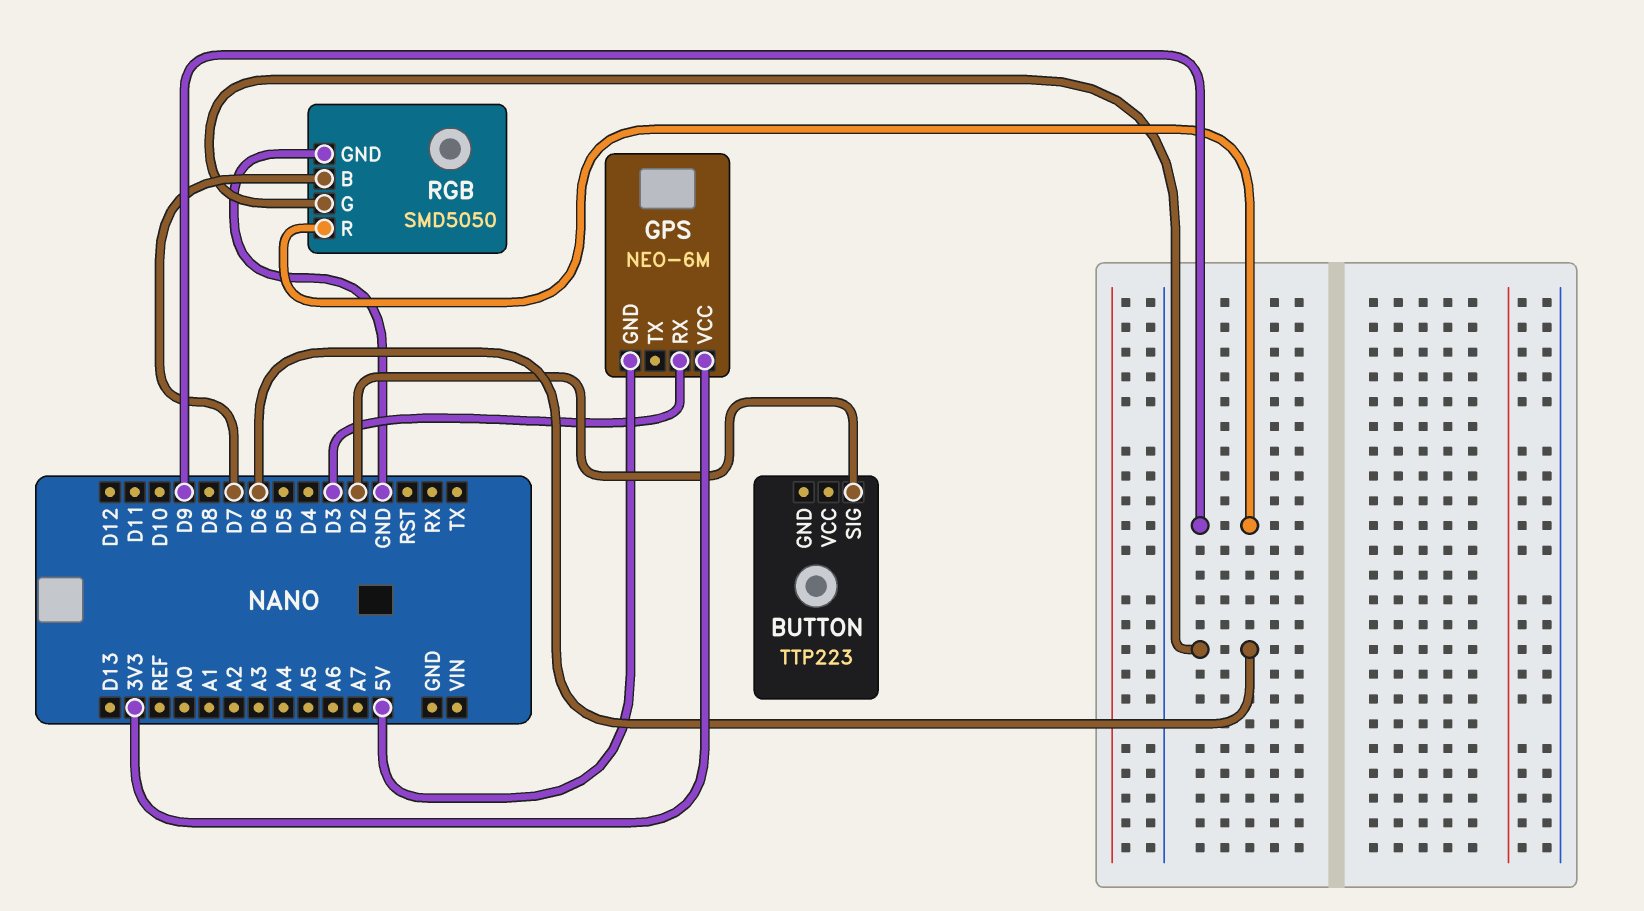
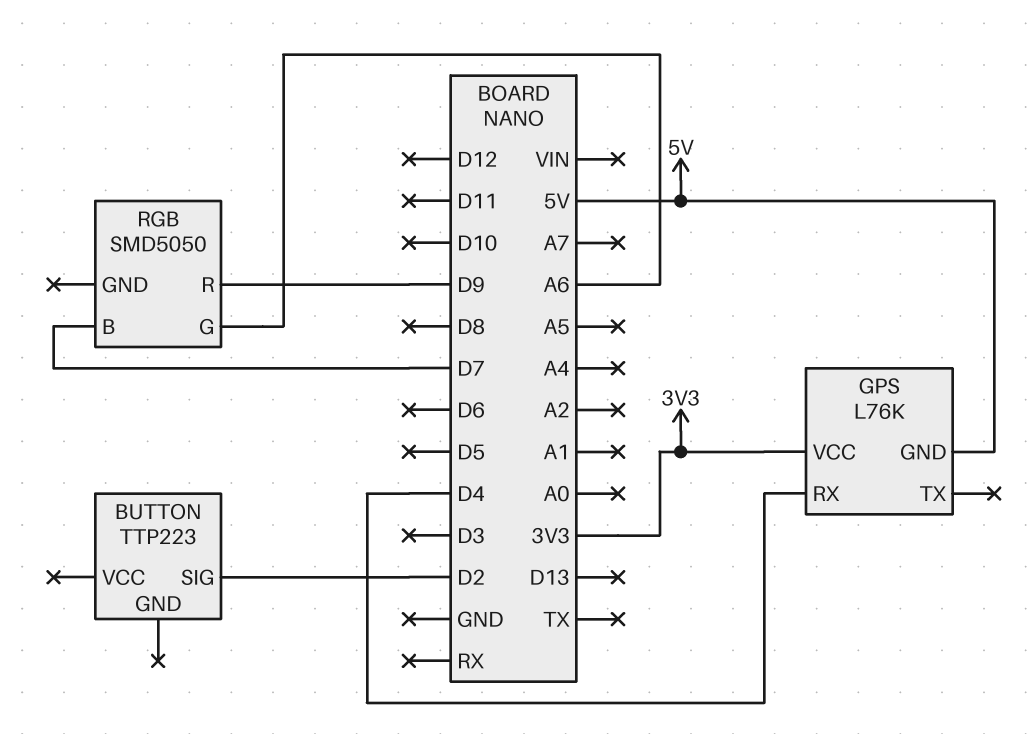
GPS: NEO-6M -> L76K
GPS pin RX: D3 -> D4
RGB pin G: D6 -> A6
RGB pin GND: GND -> none

